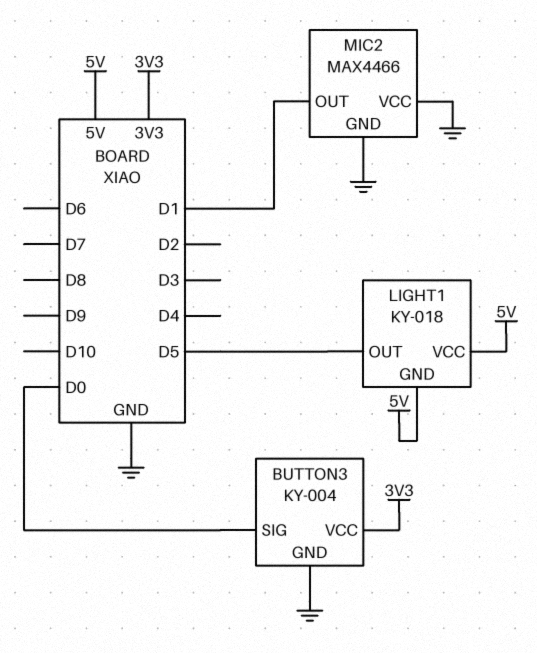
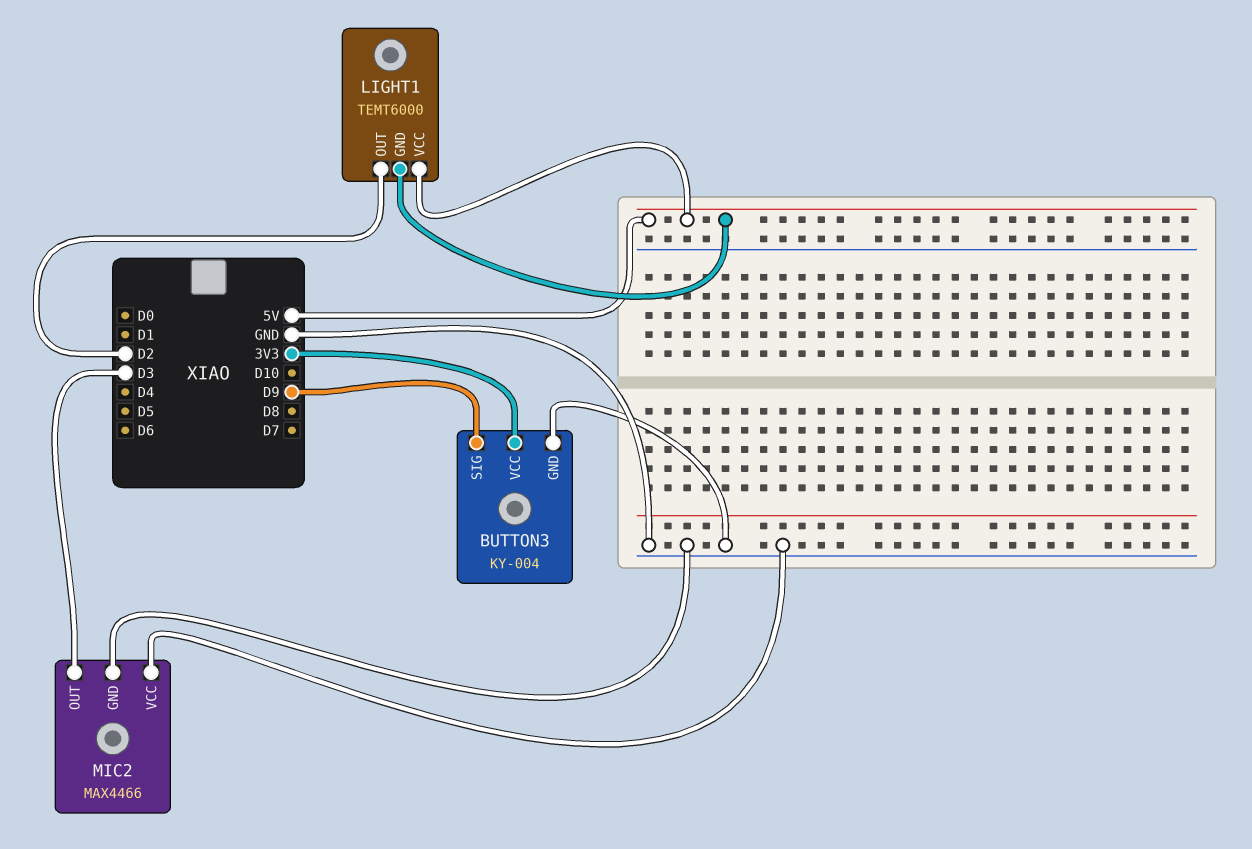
BUTTON3 pin SIG: D0 -> D9
LIGHT1: KY-018 -> TEMT6000
LIGHT1 pin OUT: D5 -> D2
MIC2 pin OUT: D1 -> D3

